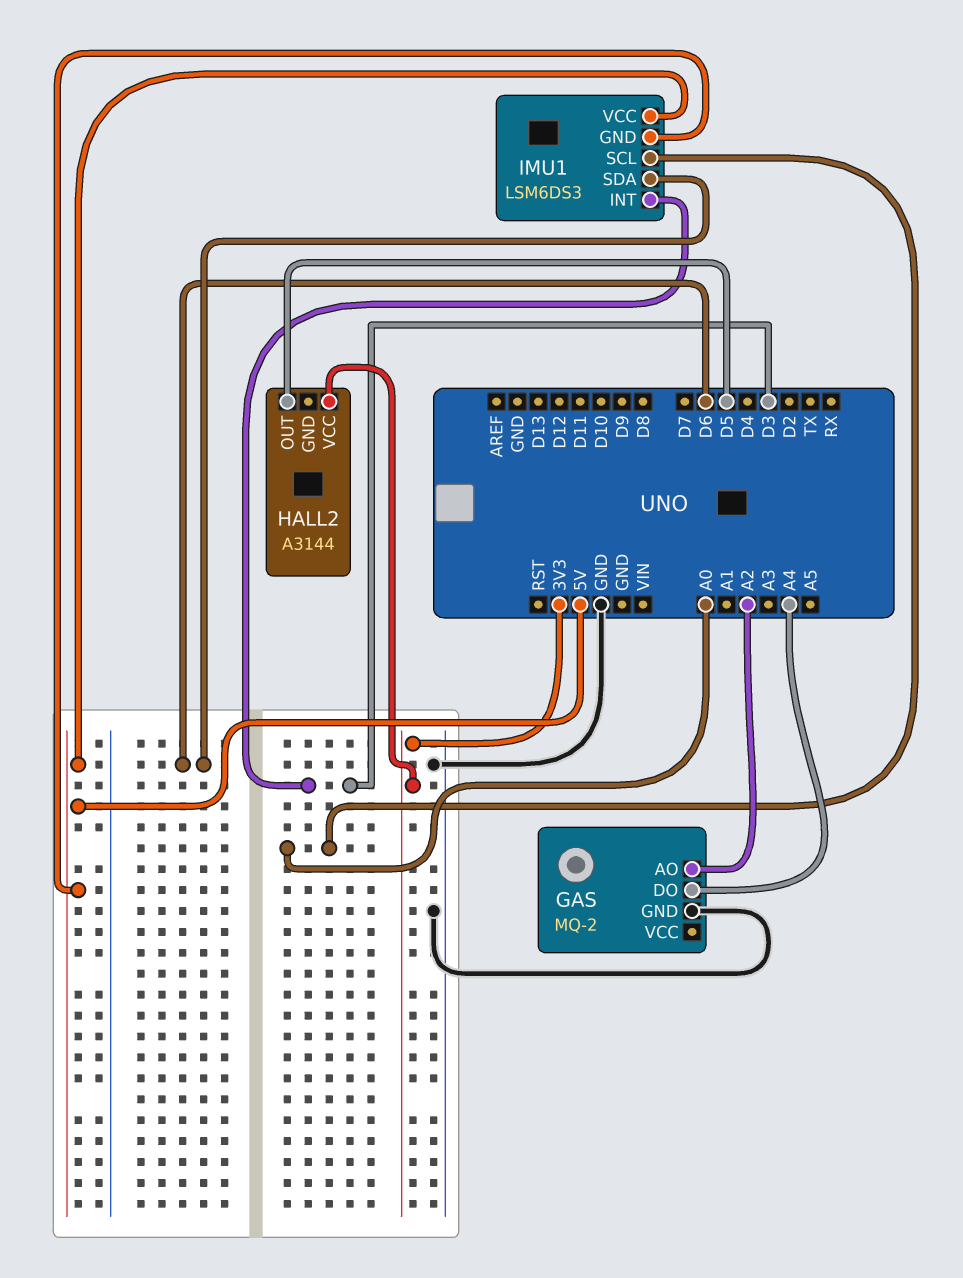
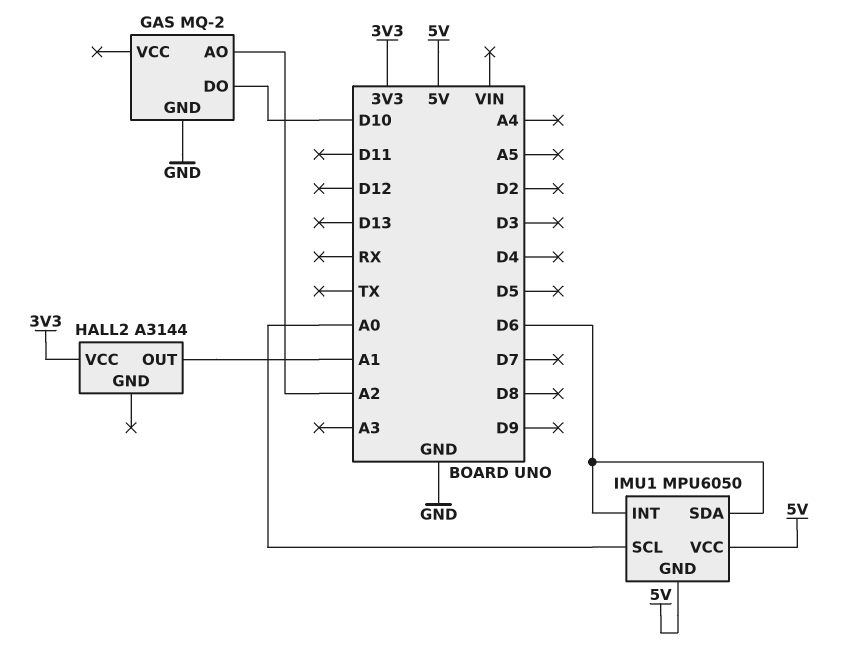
GAS pin DO: A4 -> D10
HALL2 pin OUT: D5 -> A1
IMU1: LSM6DS3 -> MPU6050
IMU1 pin INT: D3 -> D6

